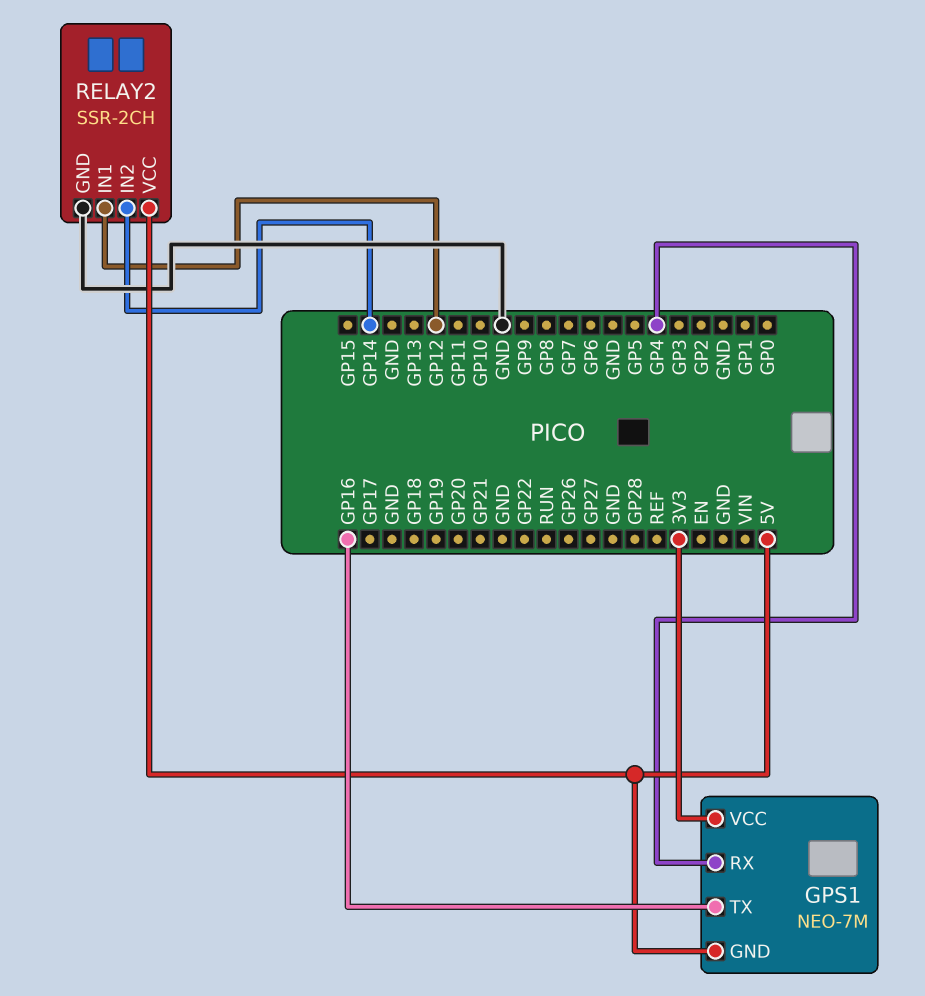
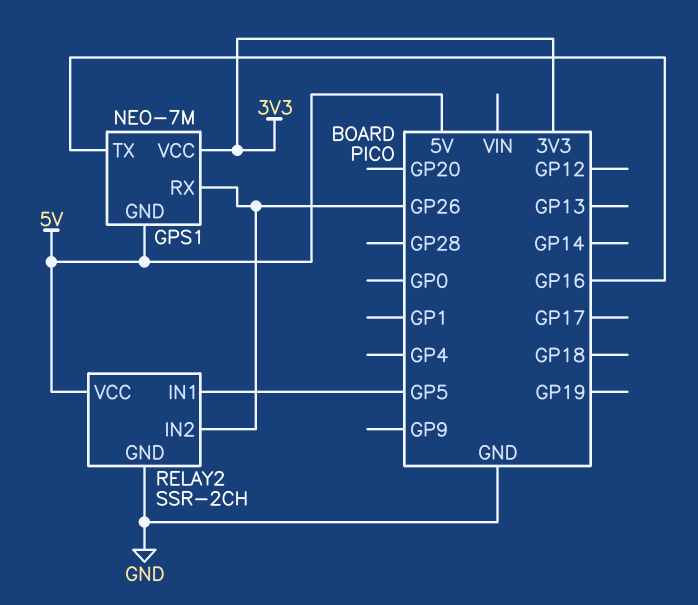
GPS1 pin RX: GP4 -> GP26
RELAY2 pin IN1: GP12 -> GP5
RELAY2 pin IN2: GP14 -> GP26

